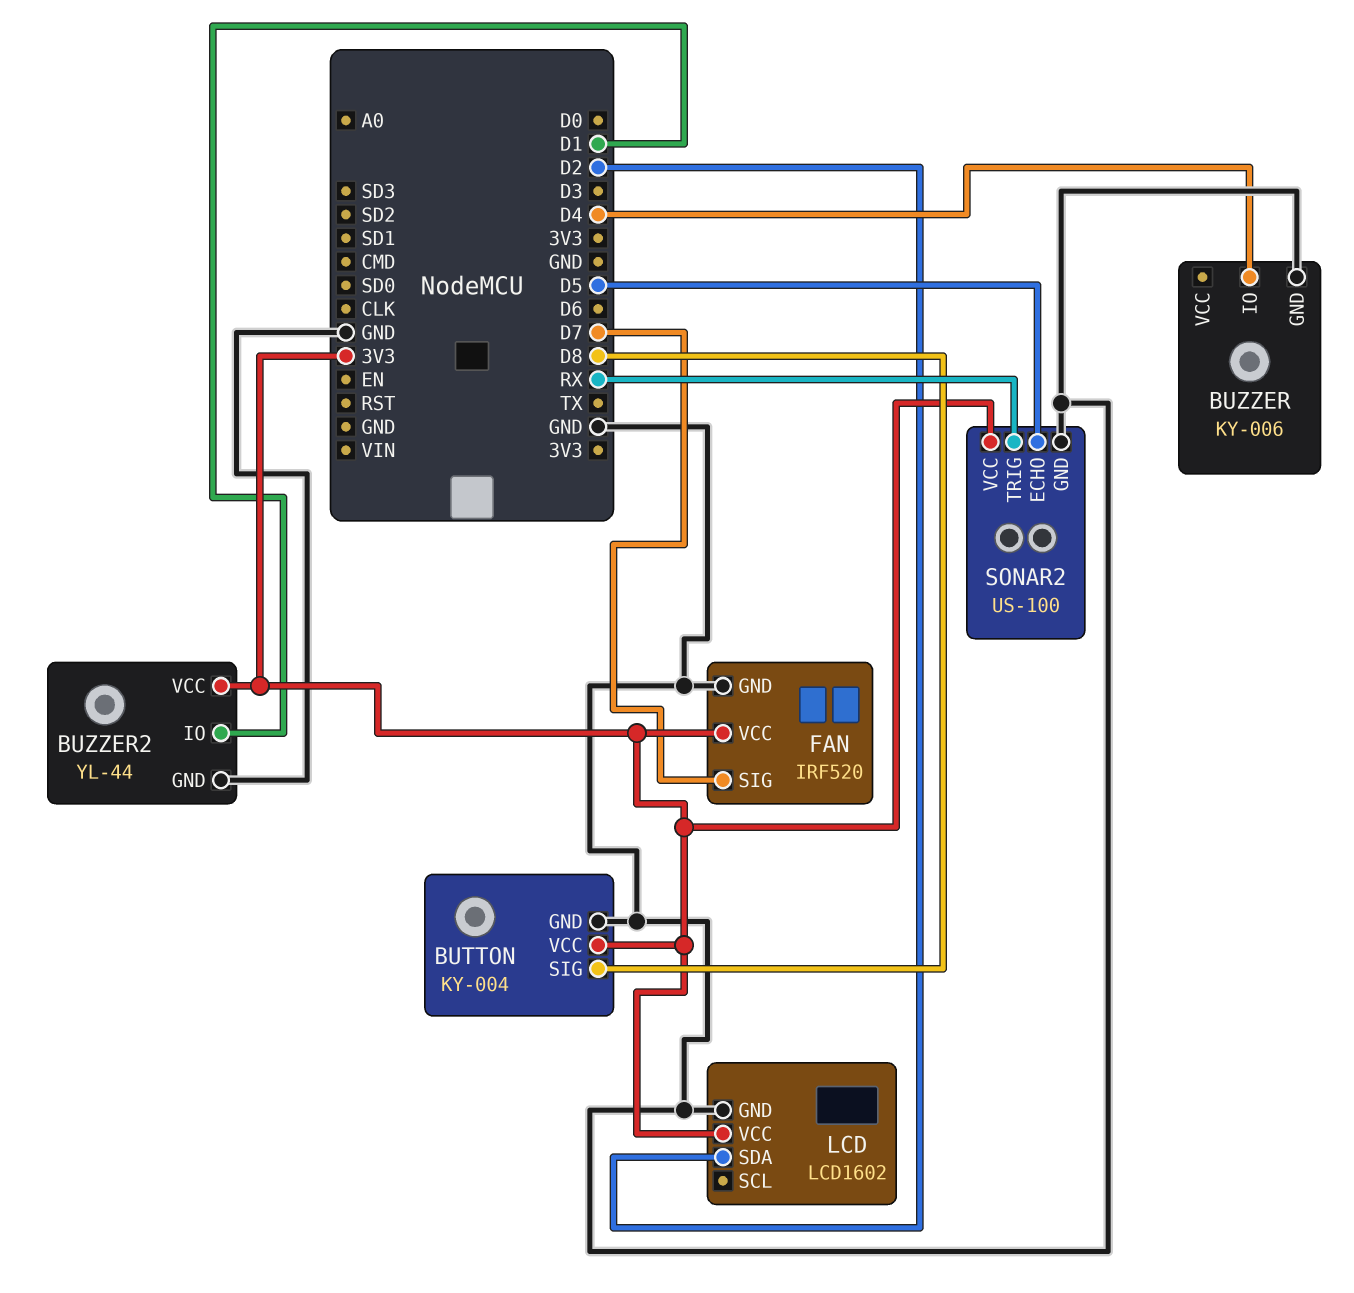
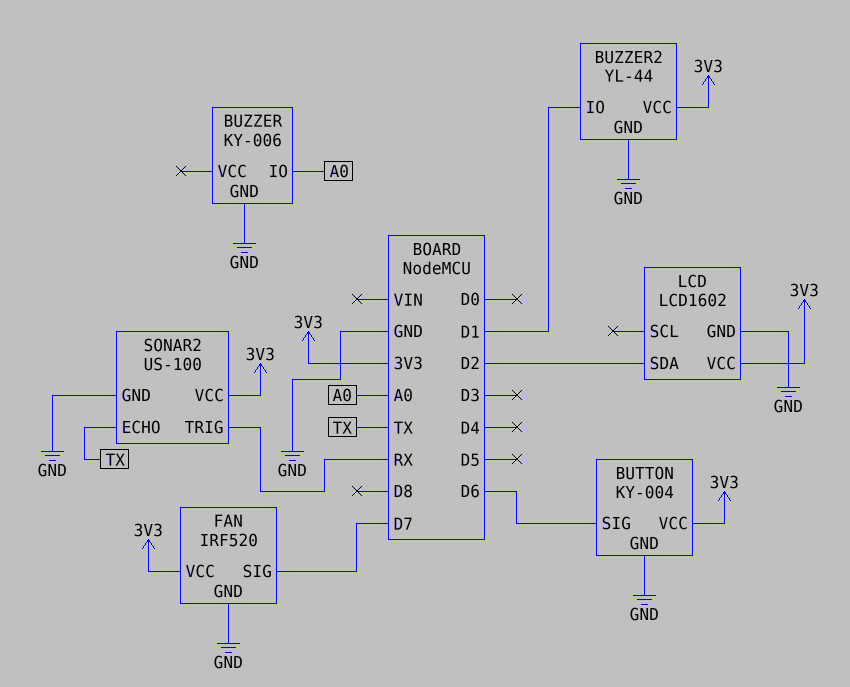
BUTTON pin SIG: D8 -> D6
BUZZER pin IO: D4 -> A0
SONAR2 pin ECHO: D5 -> TX

